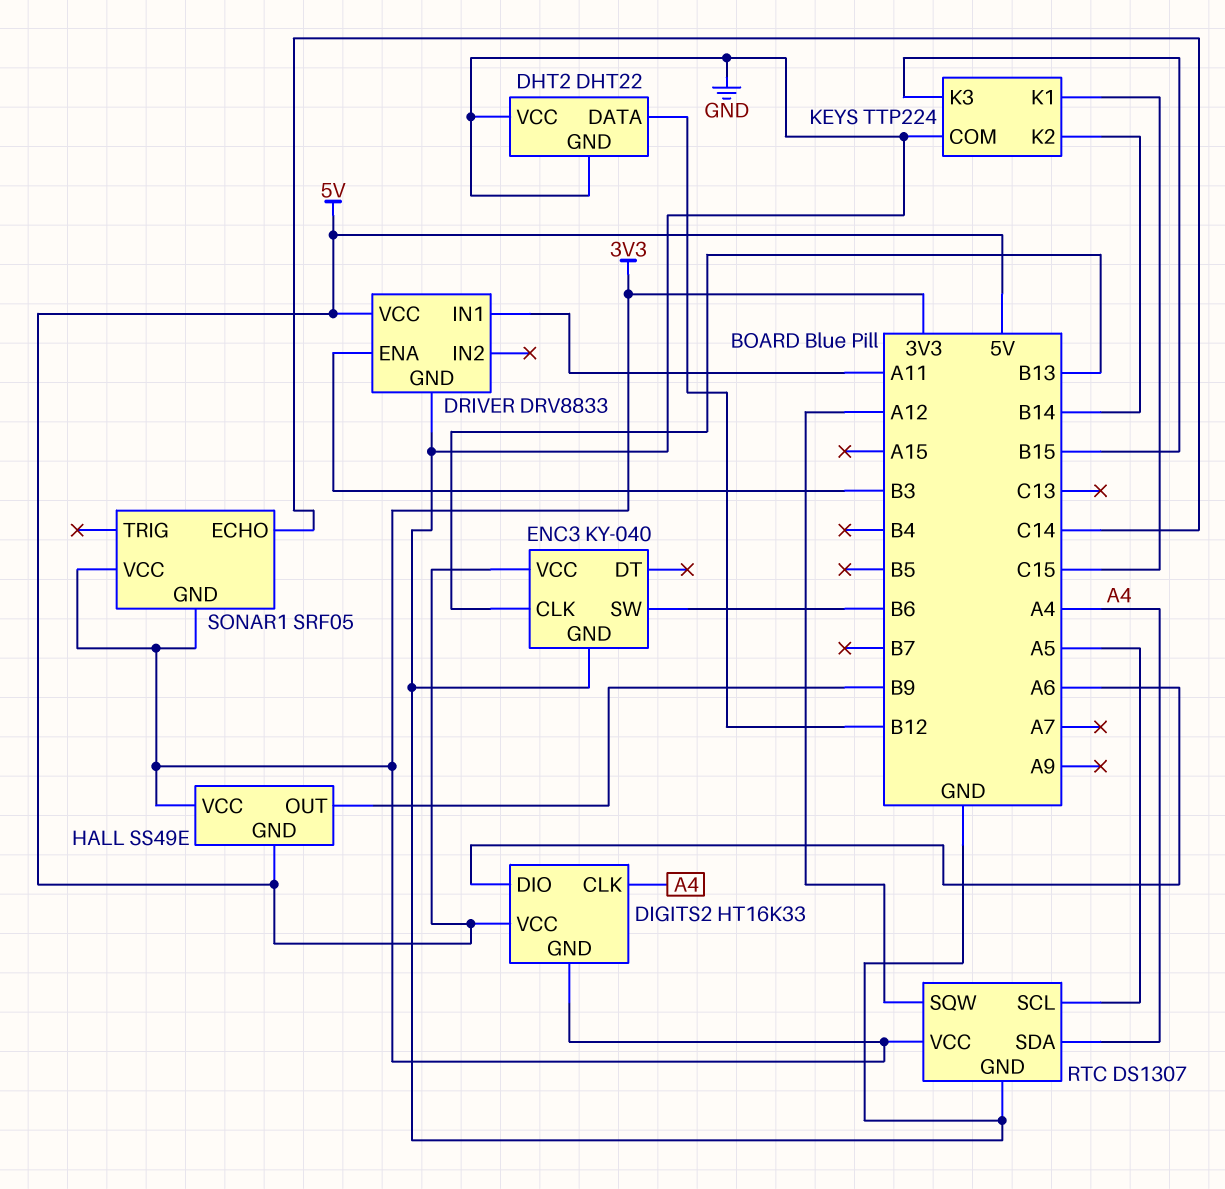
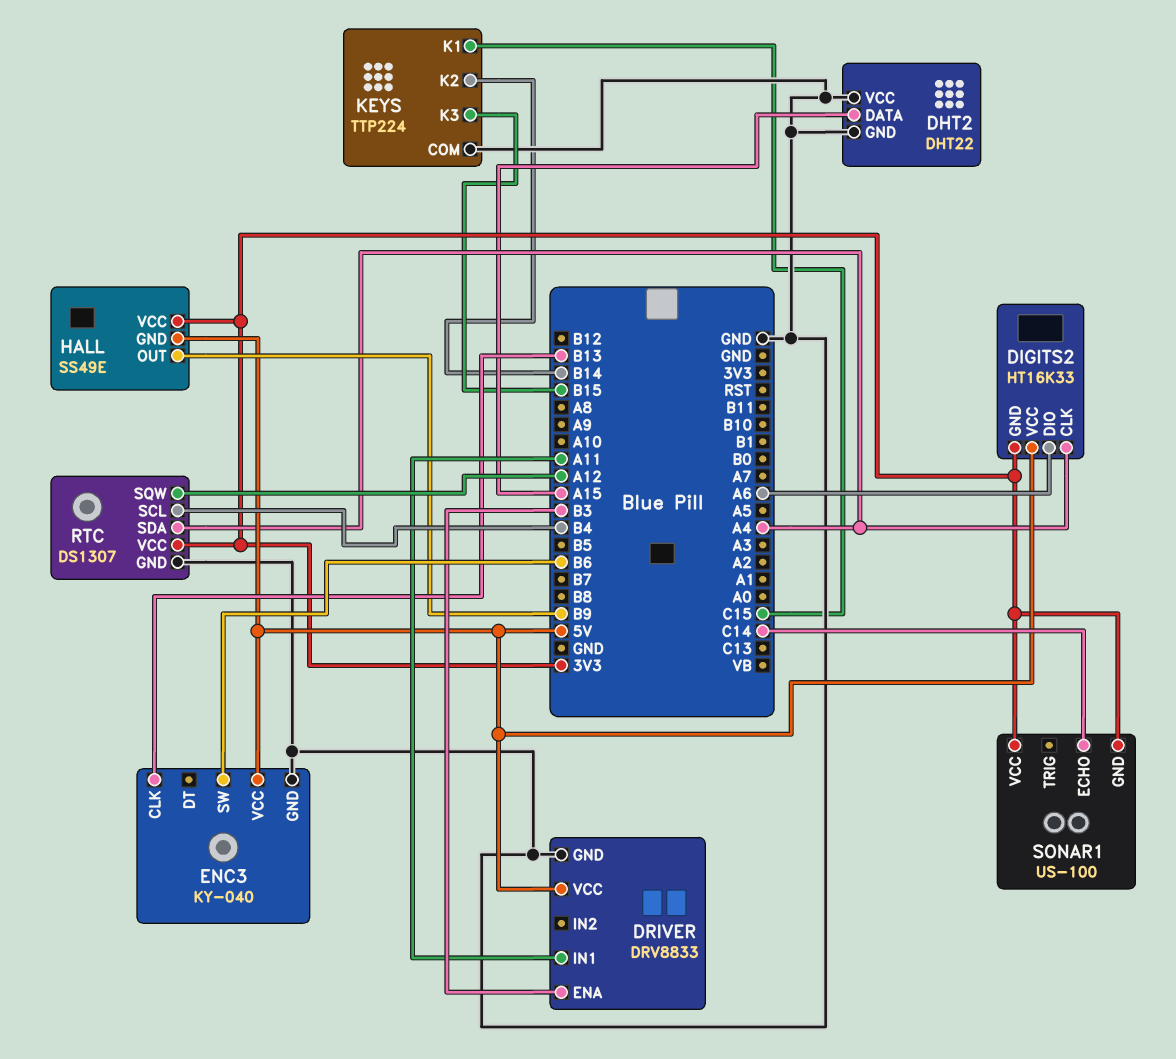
DHT2 pin DATA: B12 -> A15
RTC pin SCL: A5 -> B4
SONAR1: SRF05 -> US-100

